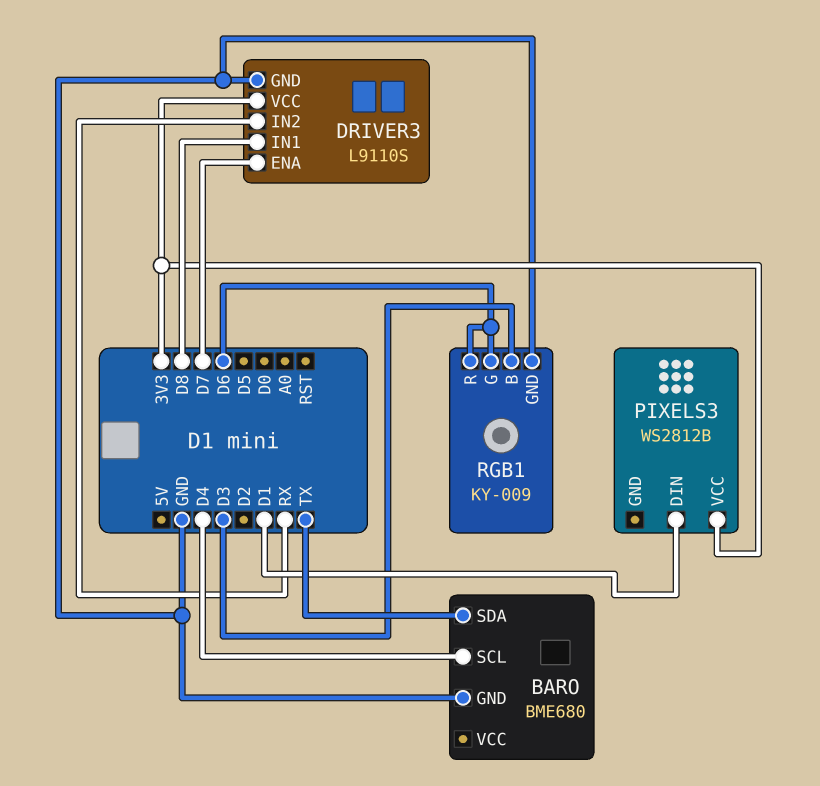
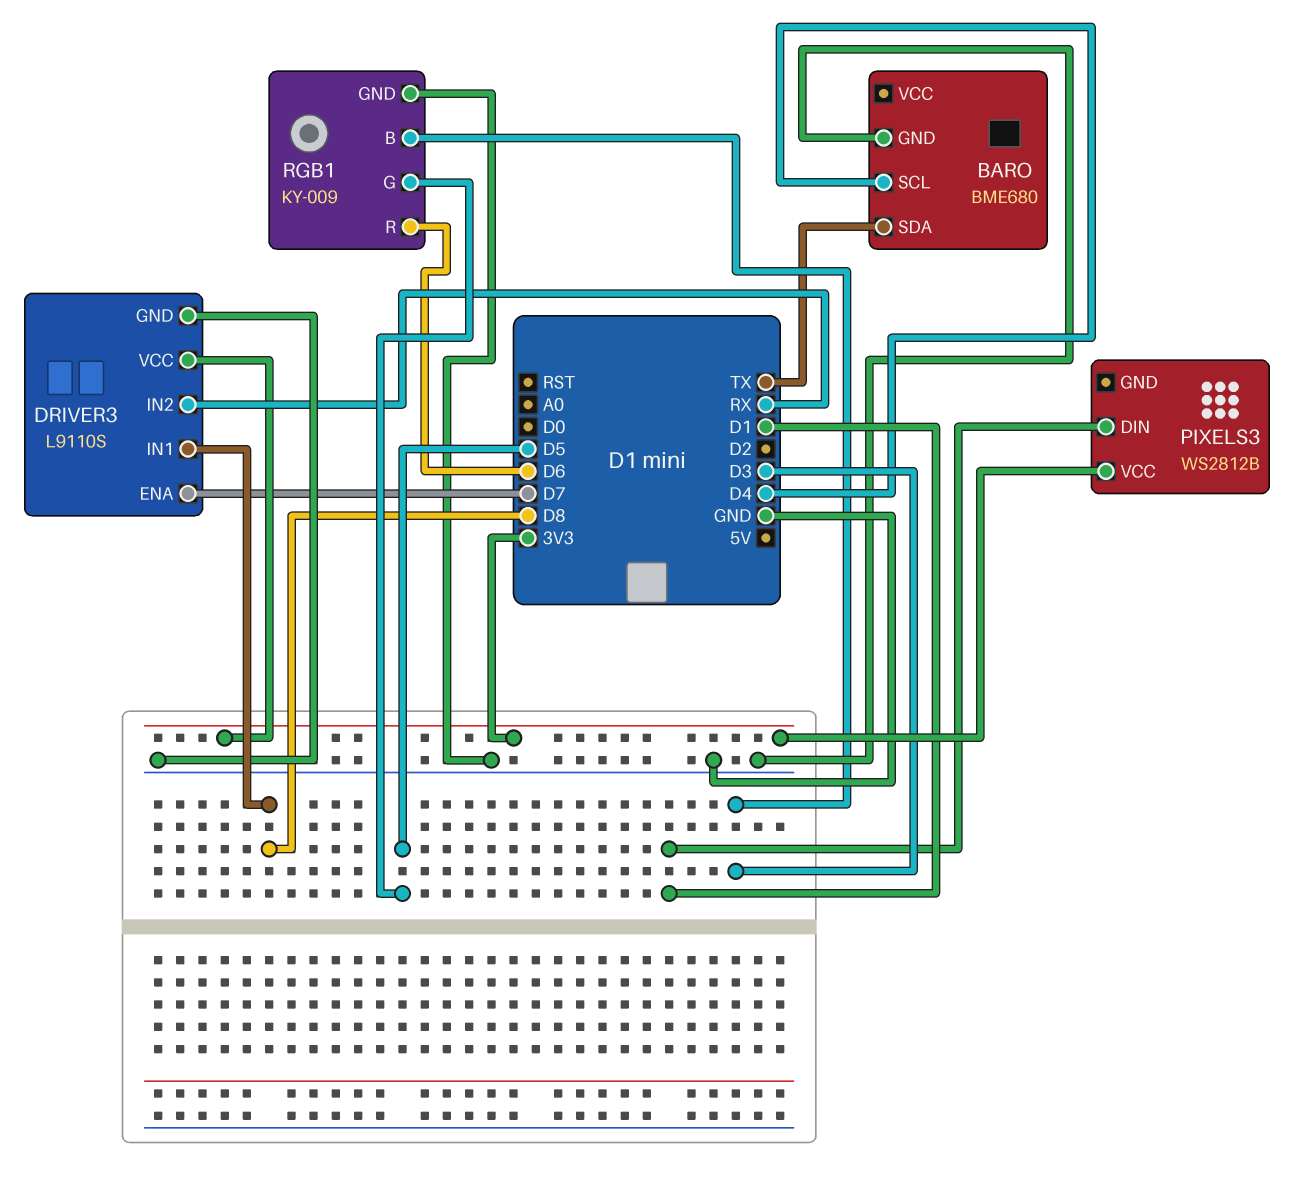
RGB1 pin G: D6 -> D5

